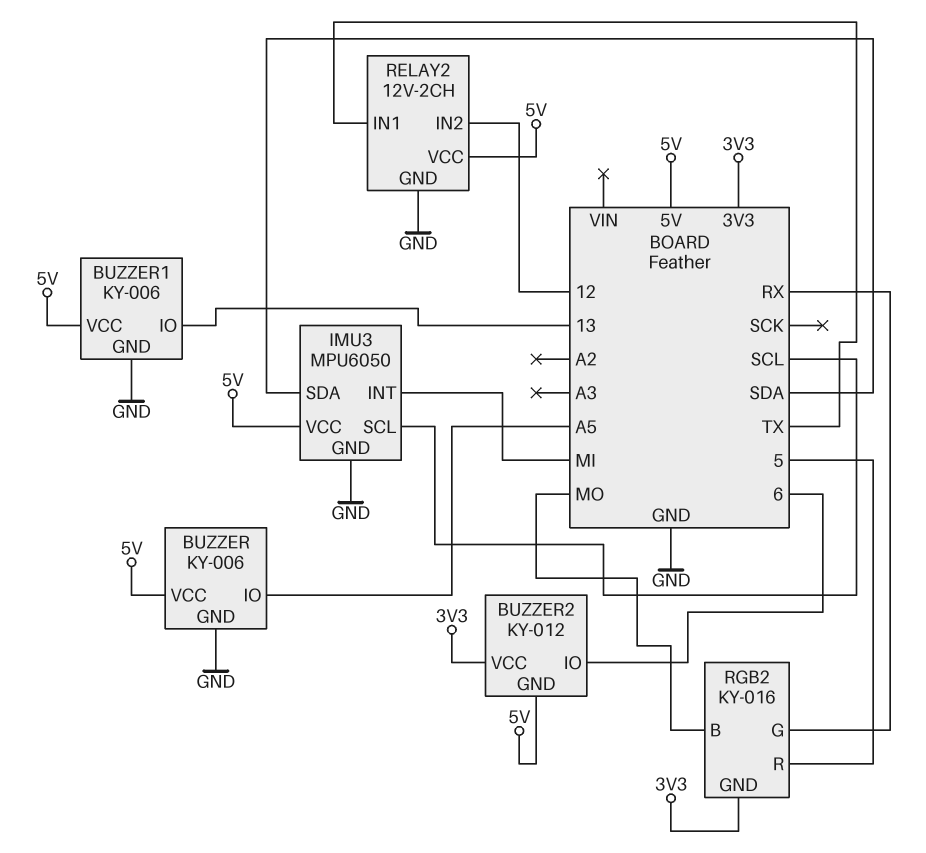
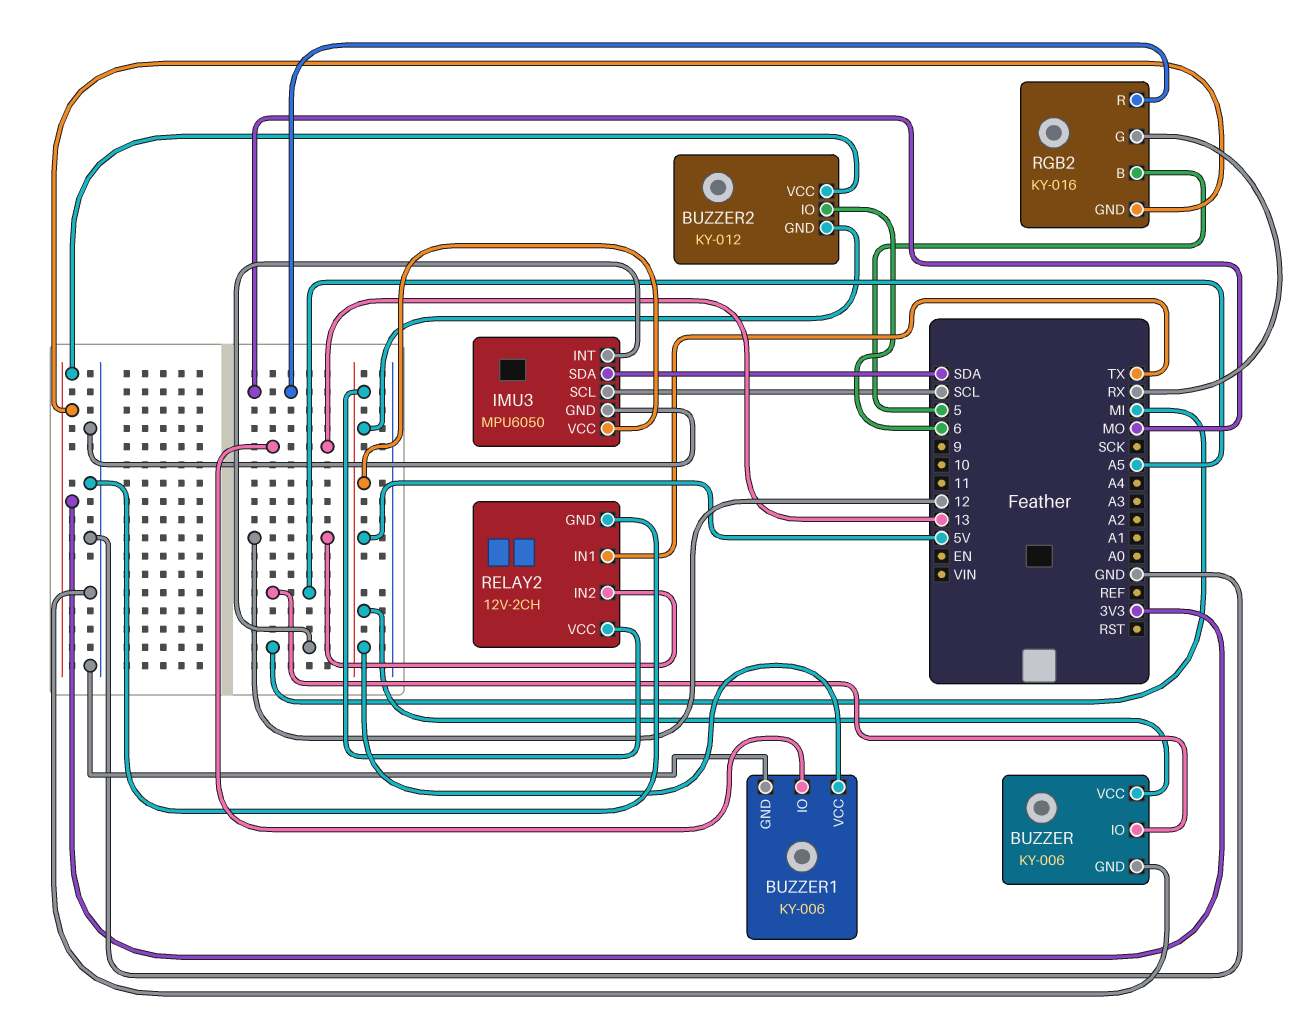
RGB2 pin B: MO -> 5
RGB2 pin R: 5 -> MO

